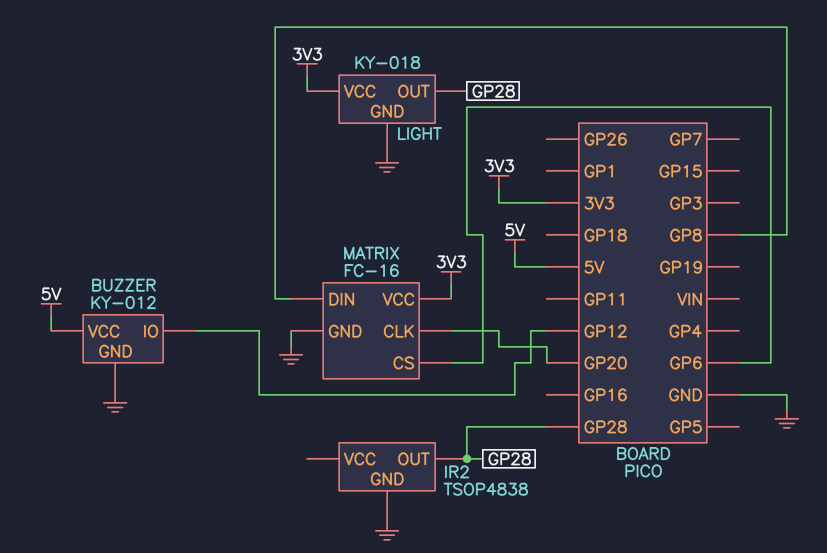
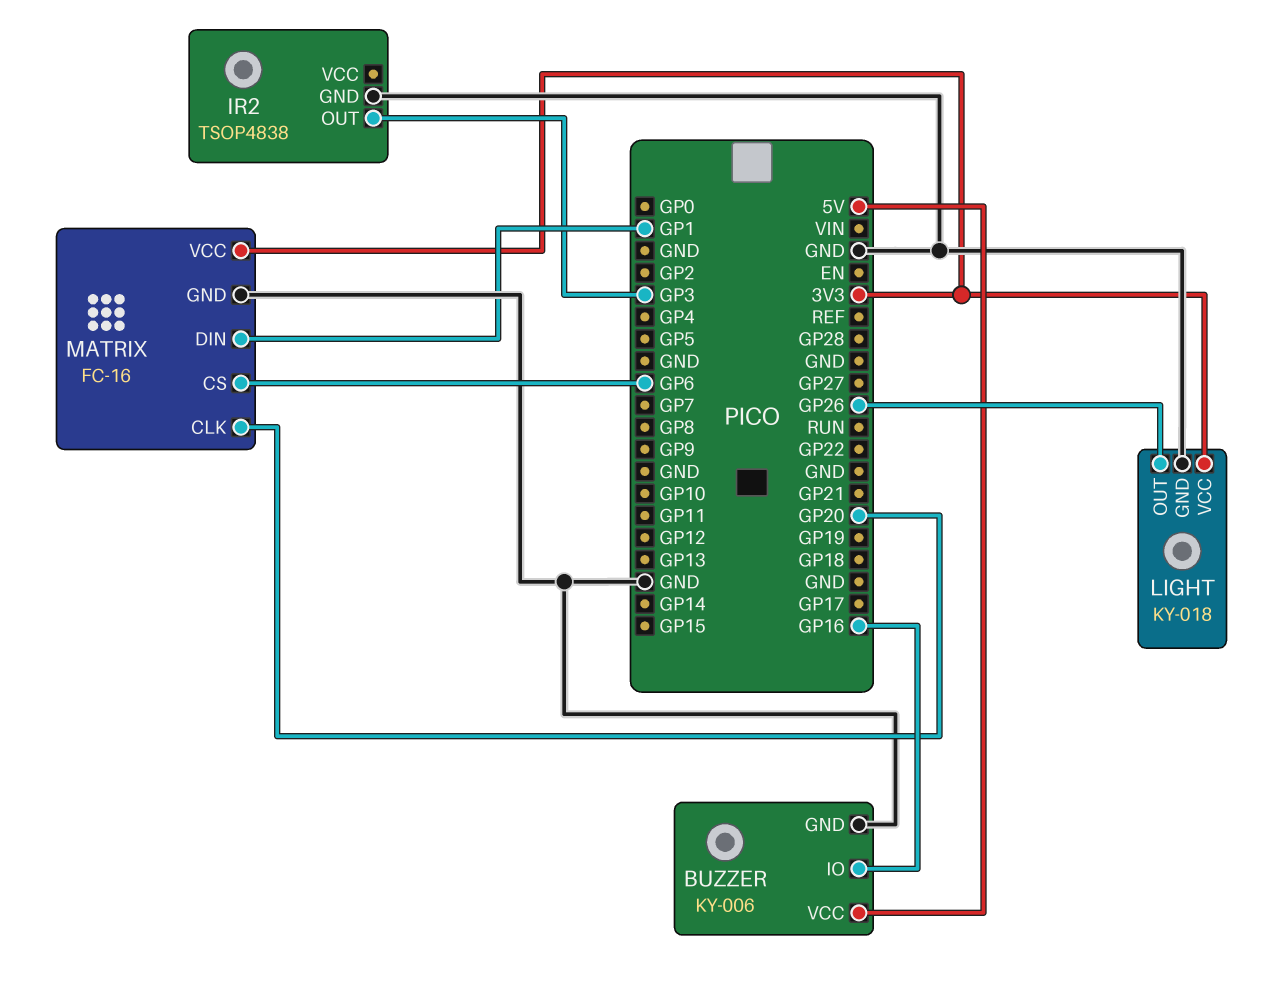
BUZZER: KY-012 -> KY-006
BUZZER pin IO: GP12 -> GP16
IR2 pin OUT: GP28 -> GP3
LIGHT pin OUT: GP28 -> GP26
MATRIX pin DIN: GP8 -> GP1

